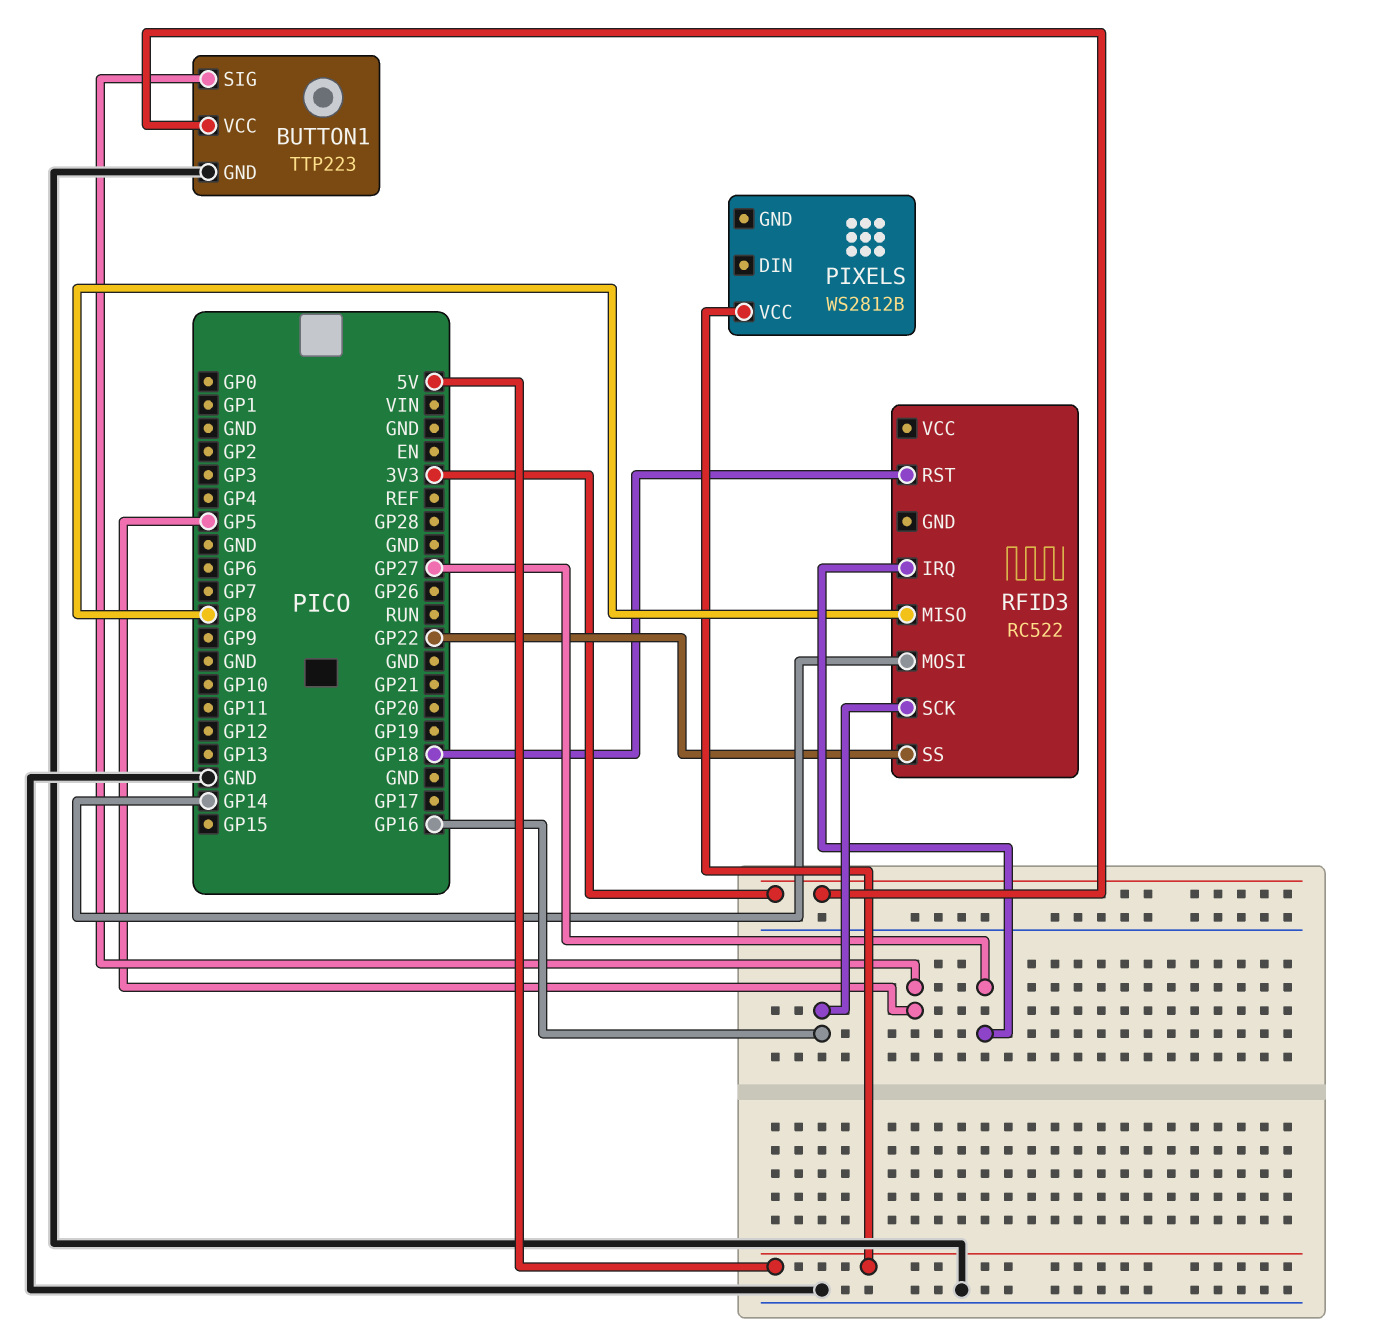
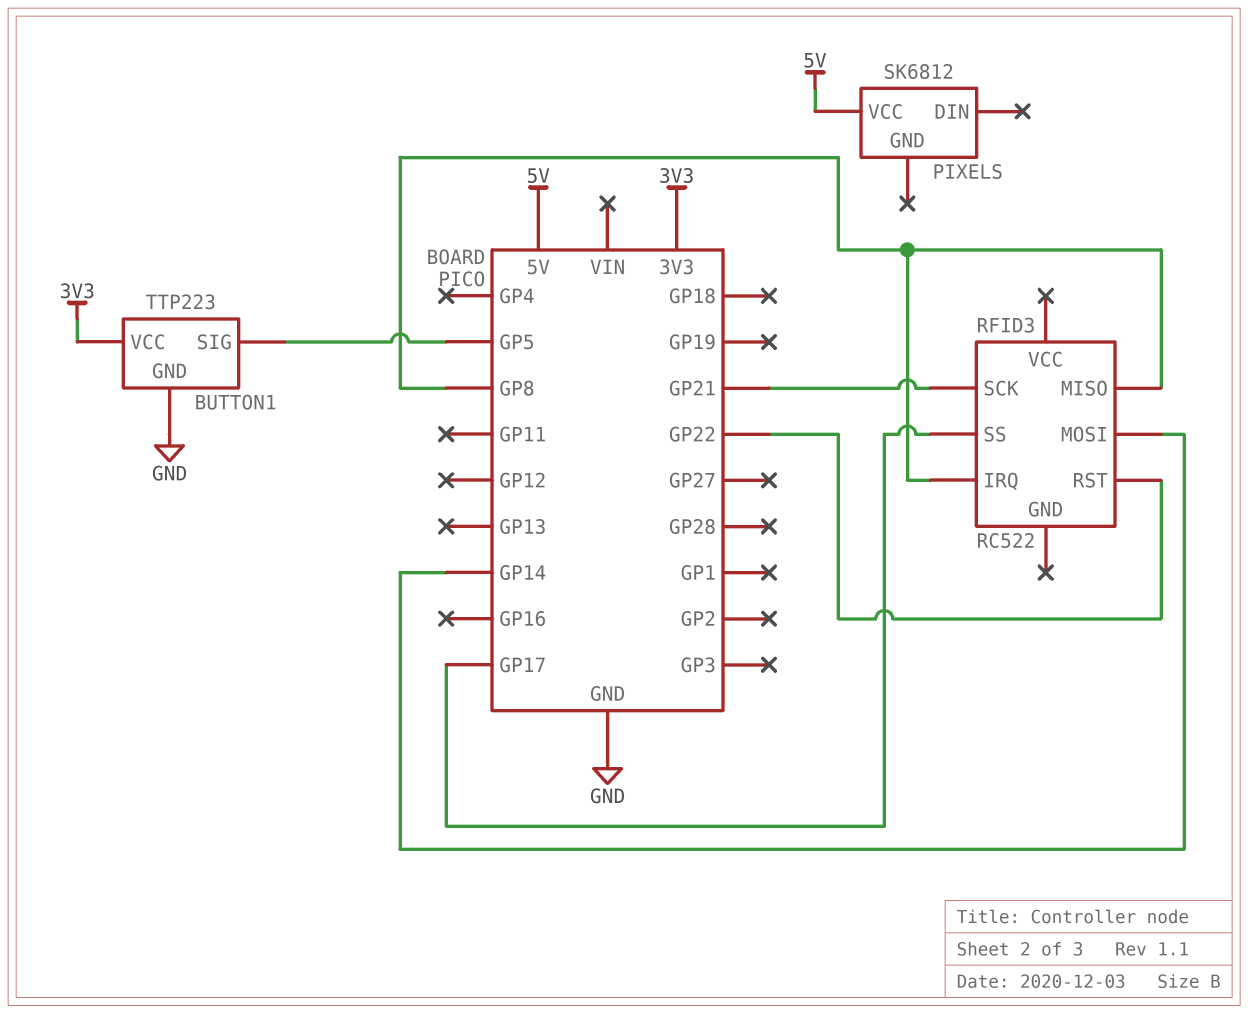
PIXELS: WS2812B -> SK6812
RFID3 pin IRQ: GP27 -> GP8
RFID3 pin RST: GP18 -> GP22
RFID3 pin SCK: GP16 -> GP21
RFID3 pin SS: GP22 -> GP17

